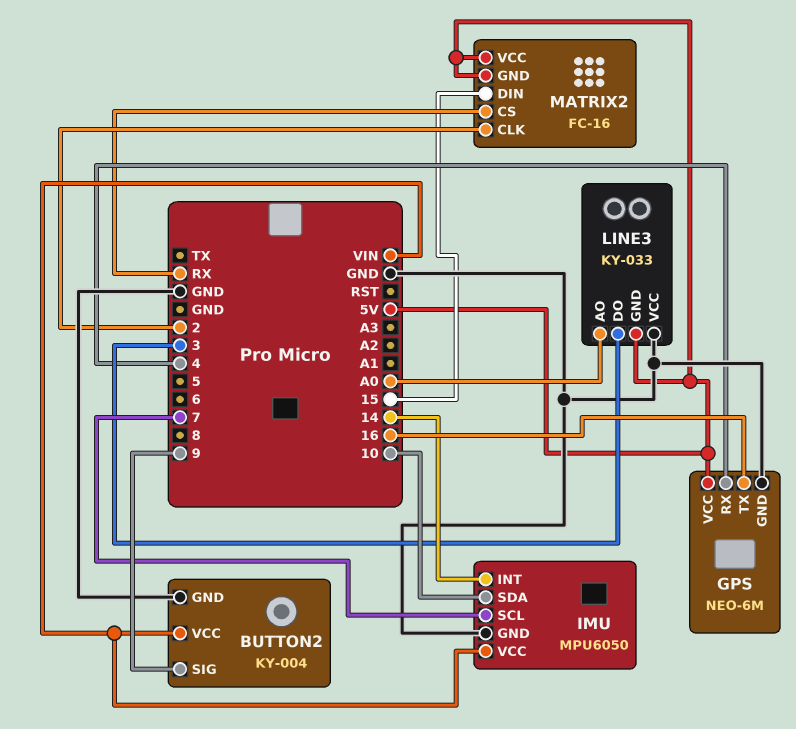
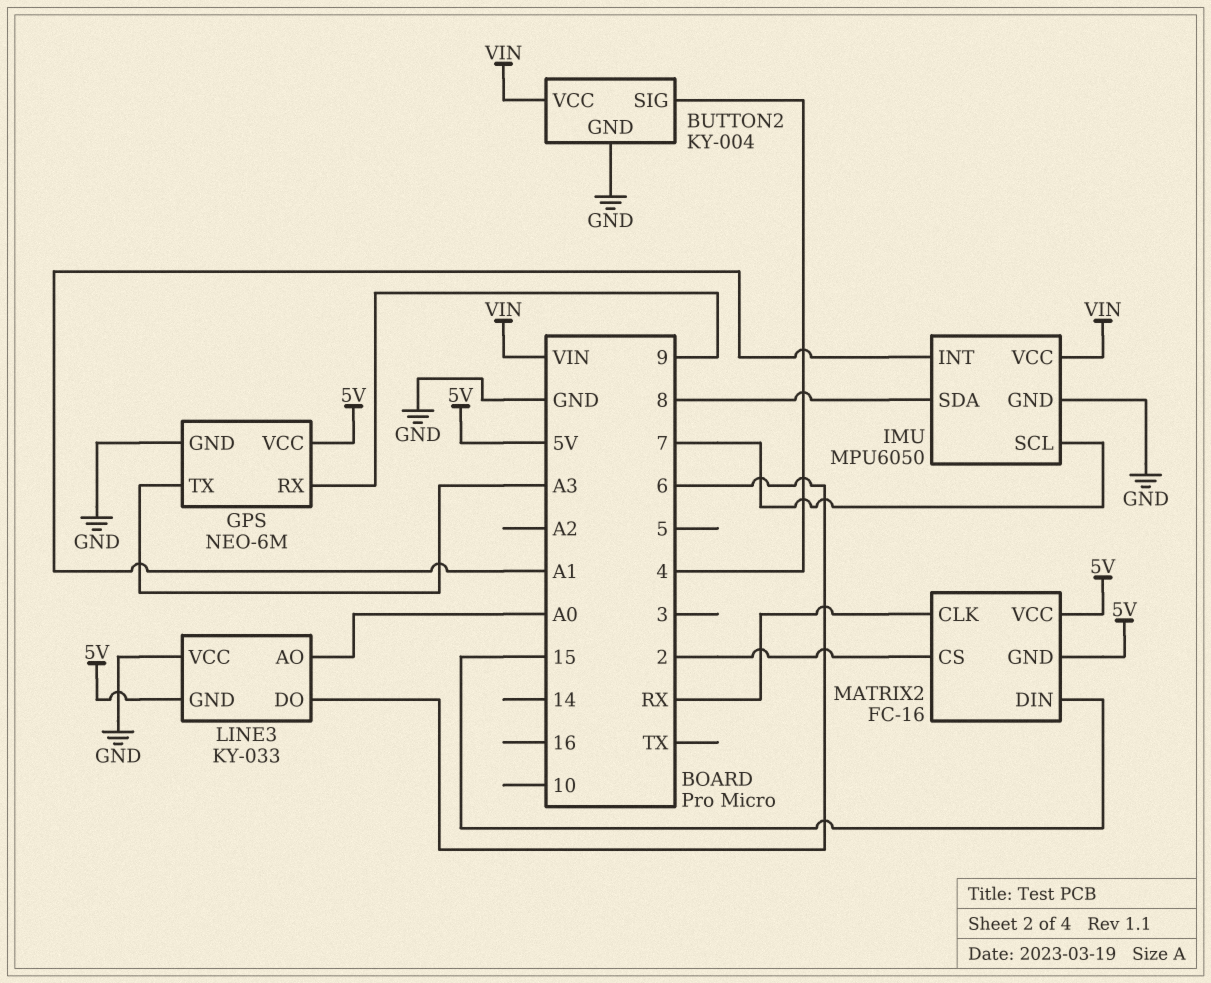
BUTTON2 pin SIG: 9 -> 4
GPS pin RX: 4 -> 9
GPS pin TX: 16 -> A3
IMU pin INT: 14 -> A1
IMU pin SDA: 10 -> 8
LINE3 pin DO: 3 -> 6
MATRIX2 pin CLK: 2 -> RX
MATRIX2 pin CS: RX -> 2

